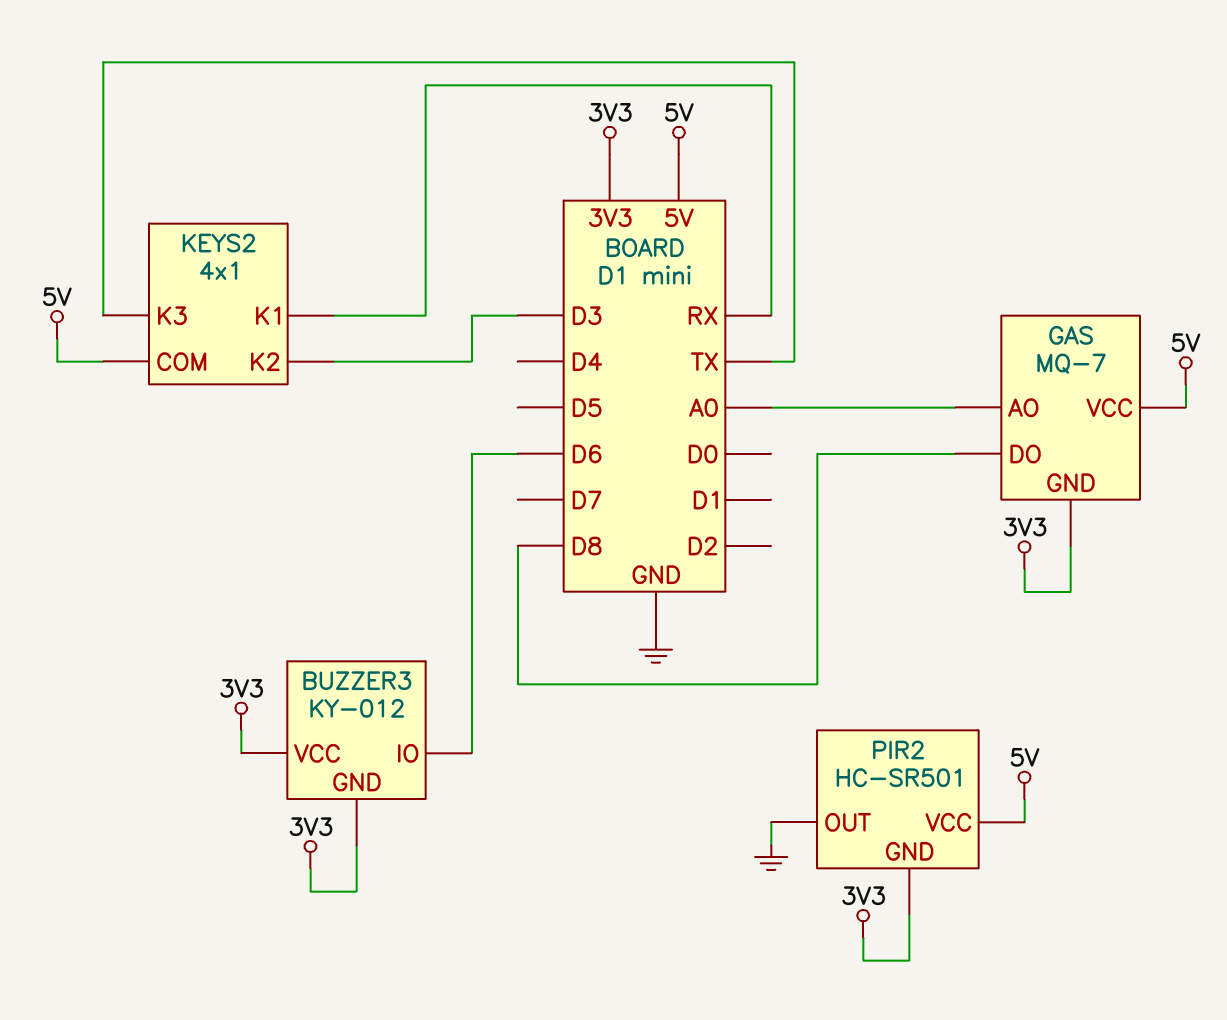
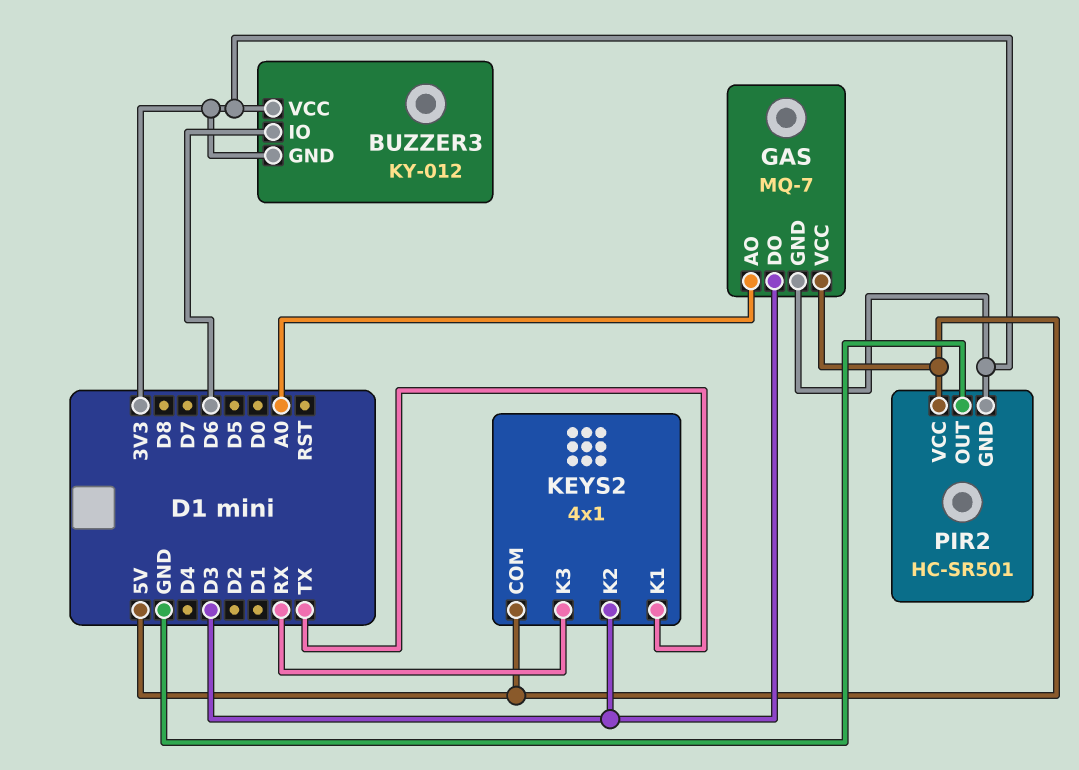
GAS pin DO: D8 -> D3
KEYS2 pin K1: RX -> TX
KEYS2 pin K3: TX -> RX

